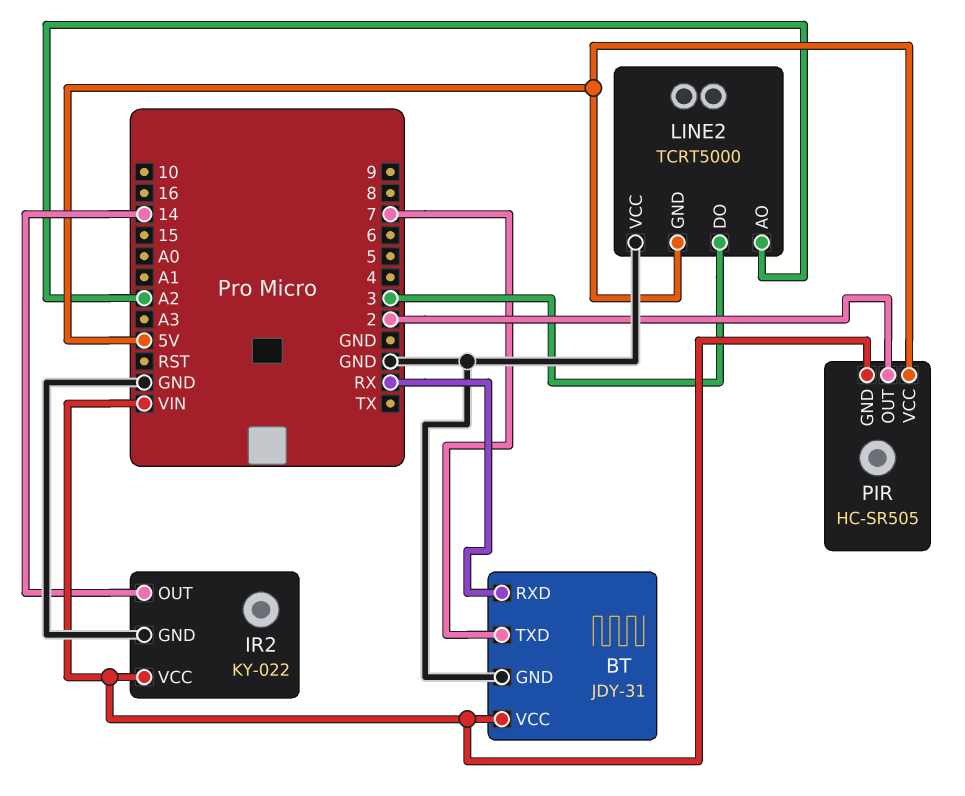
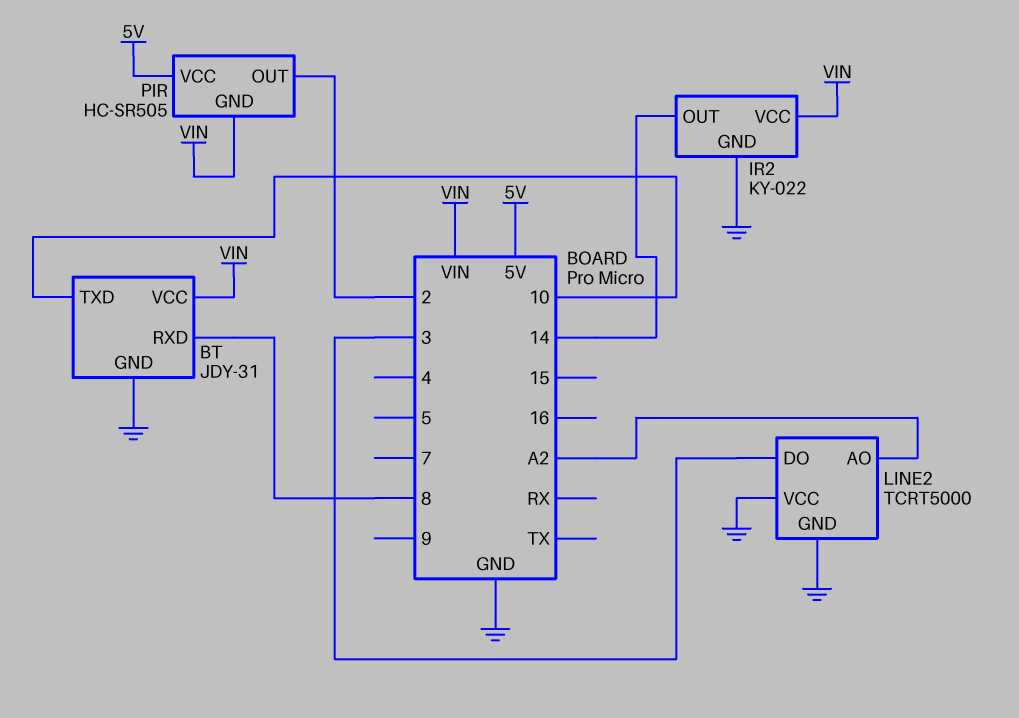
BT pin RXD: RX -> 8
BT pin TXD: 7 -> 10
LINE2 pin GND: 5V -> GND

